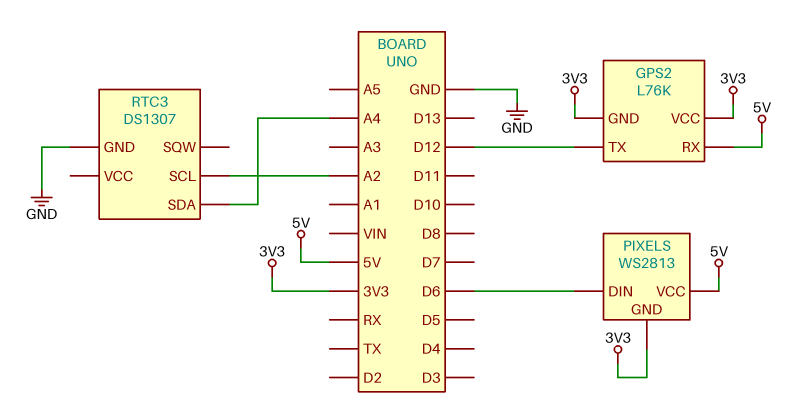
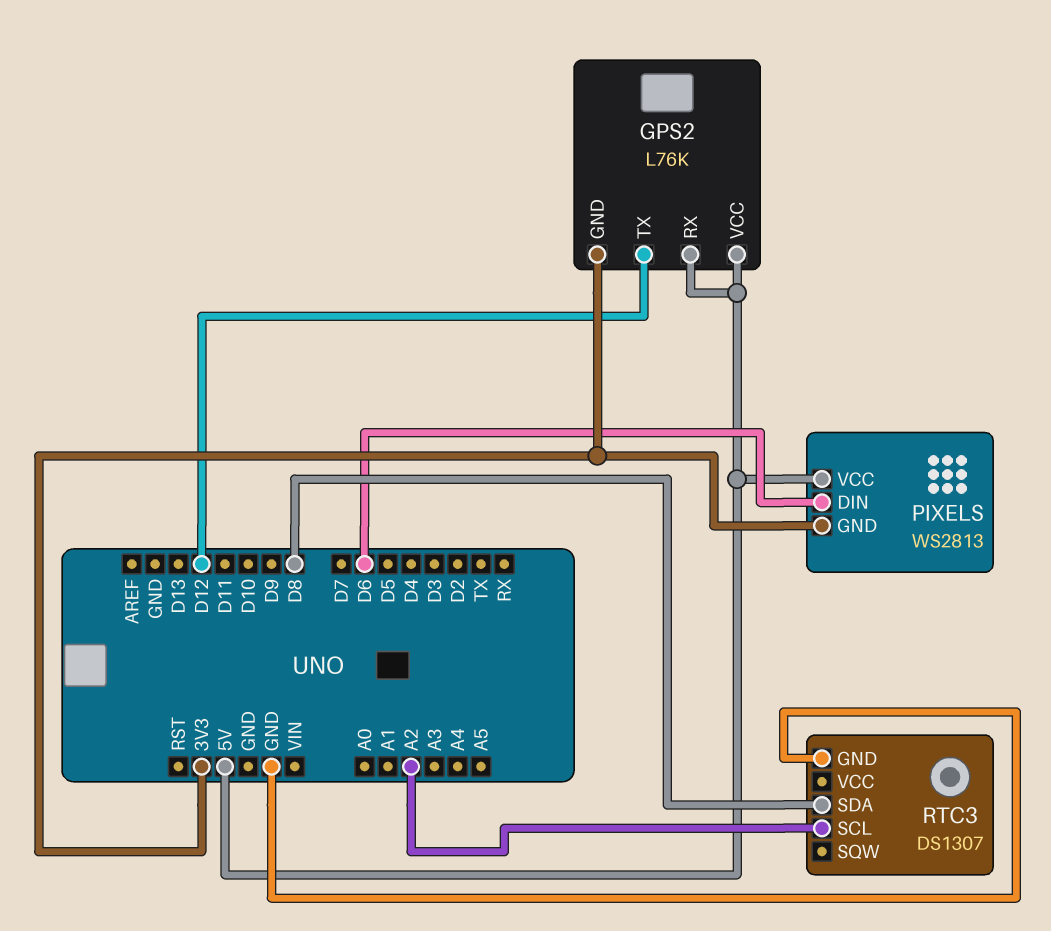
GPS2 pin VCC: 3V3 -> 5V
RTC3 pin SDA: A4 -> D8

